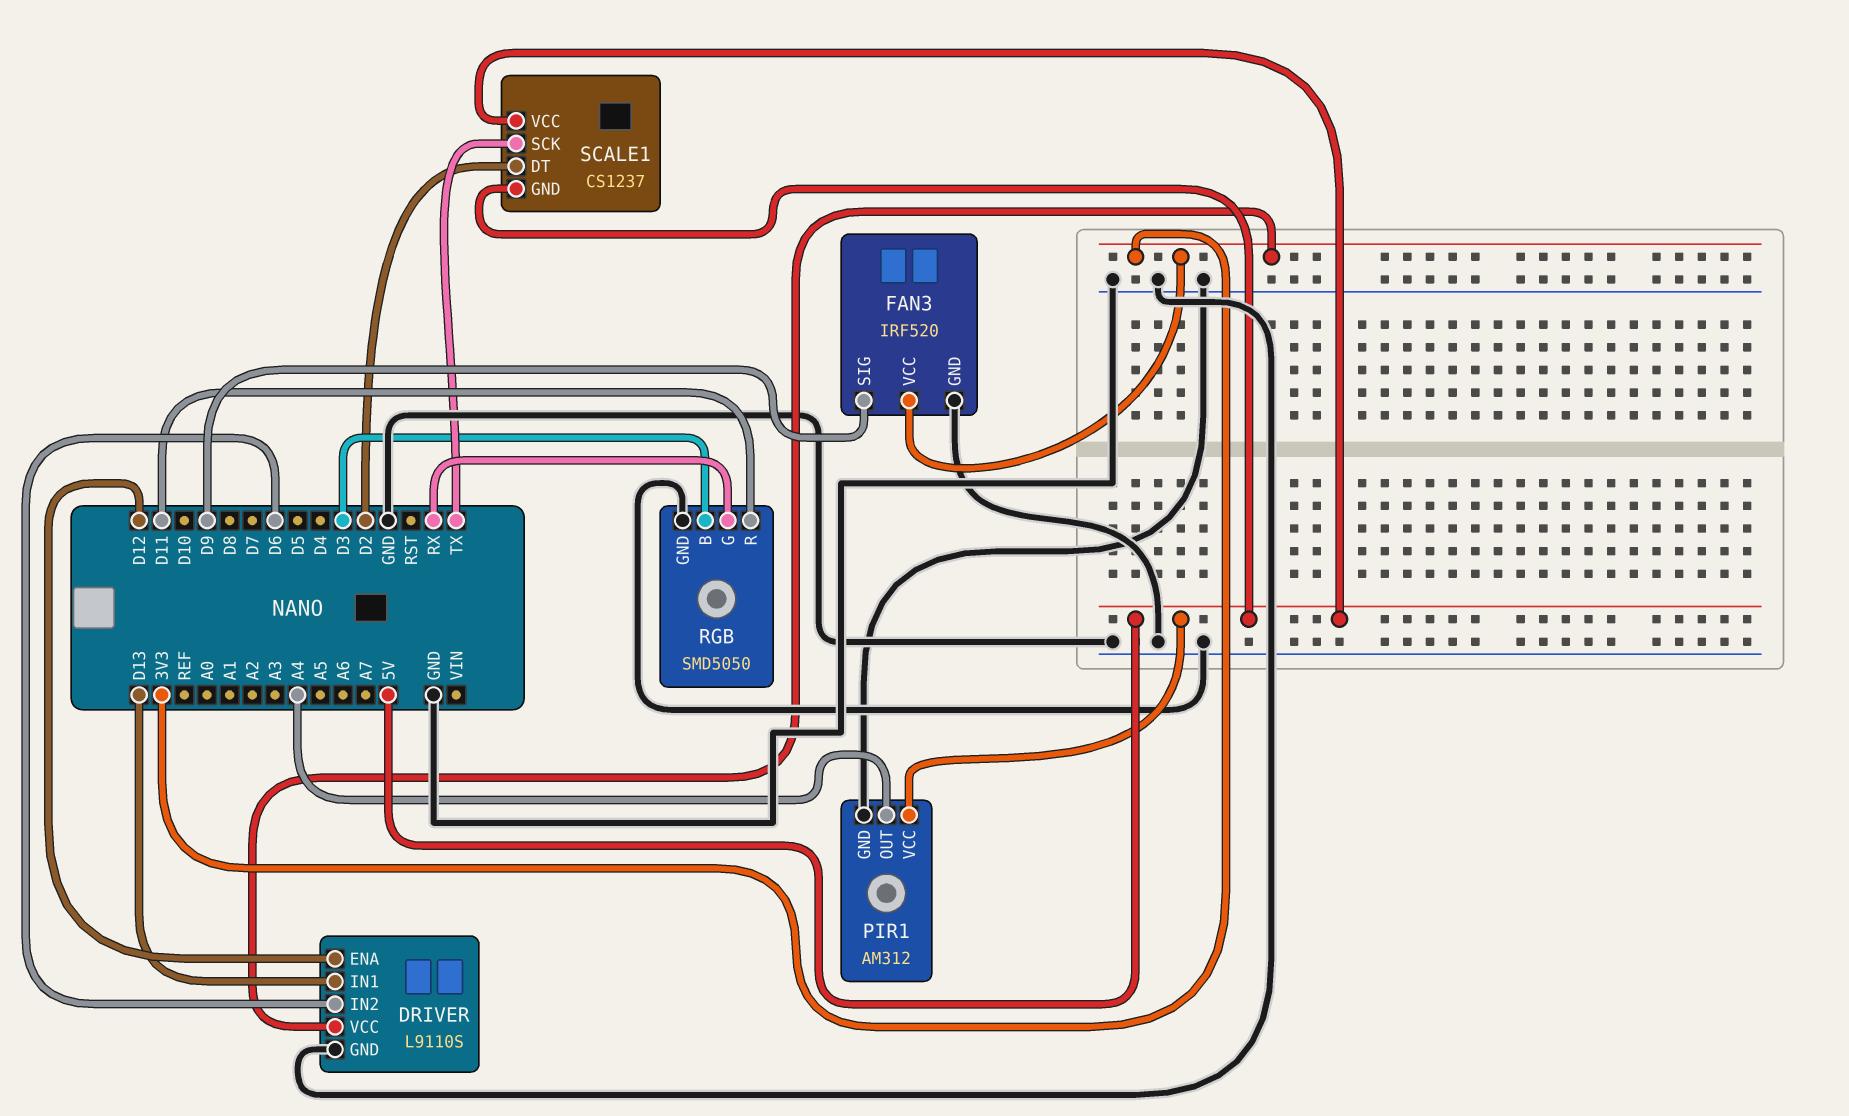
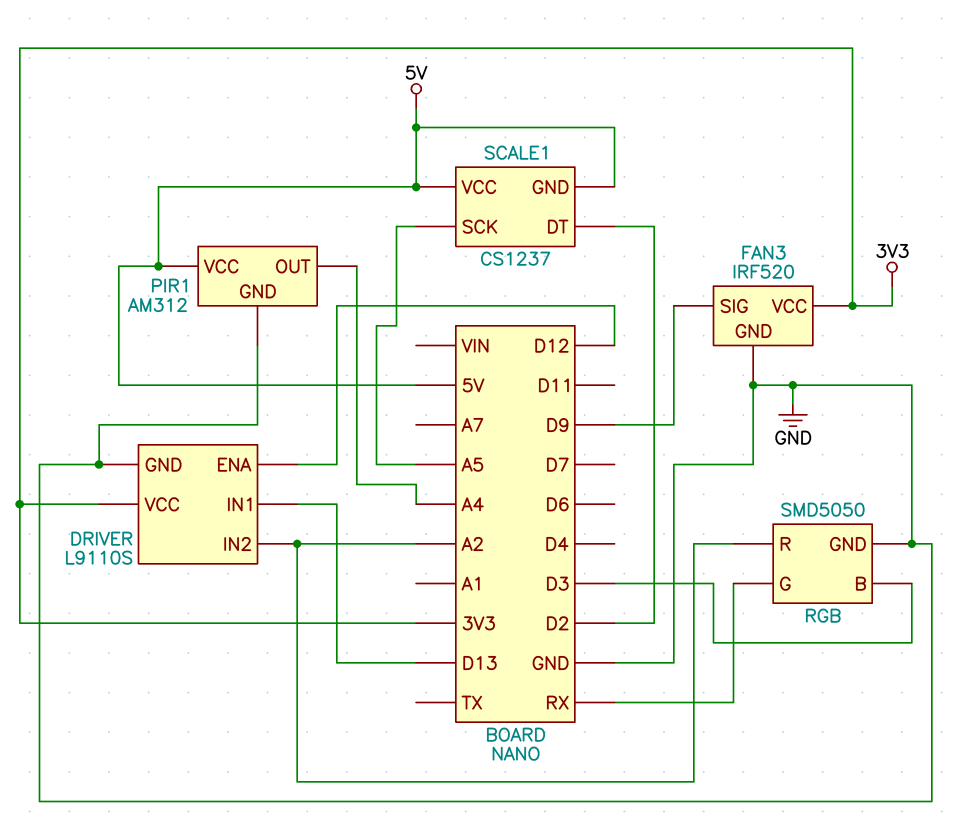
DRIVER pin IN2: D6 -> A2
RGB pin R: D11 -> A2
SCALE1 pin SCK: TX -> A5

